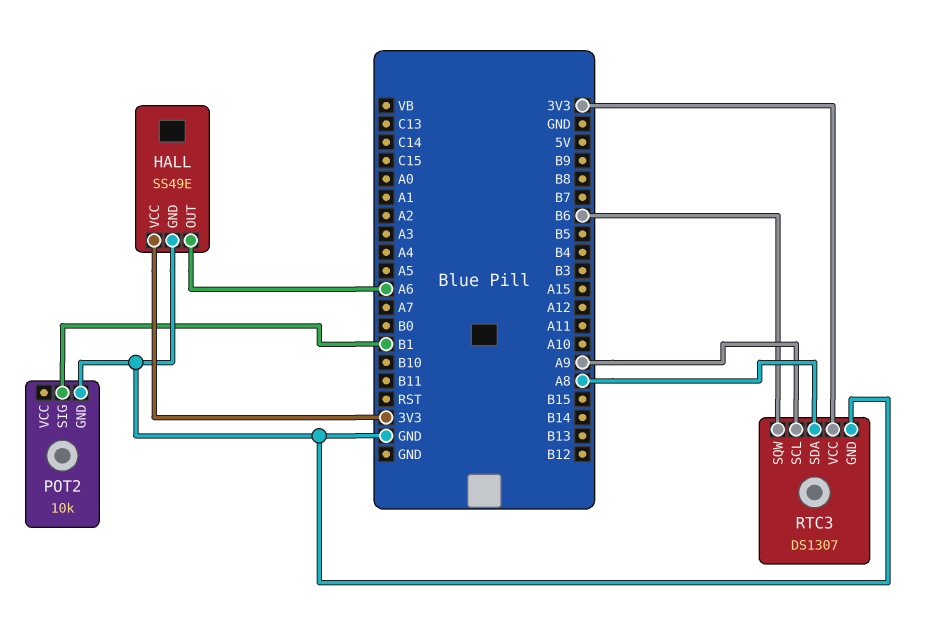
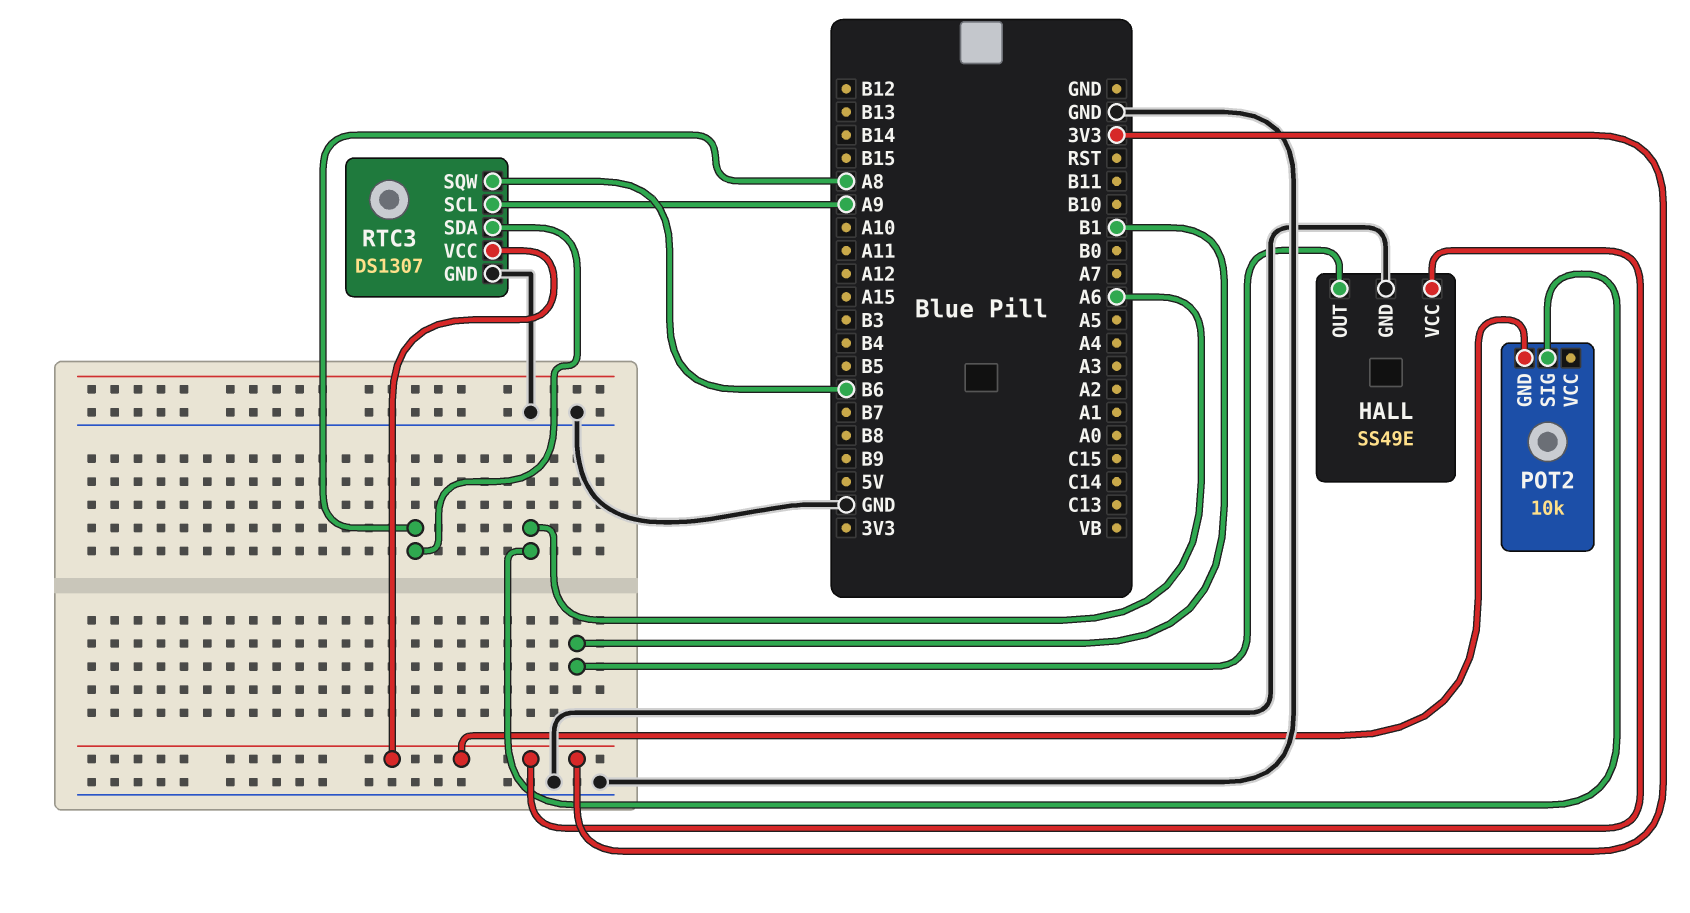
HALL pin OUT: A6 -> B1
POT2 pin GND: GND -> 3V3
POT2 pin SIG: B1 -> A6

